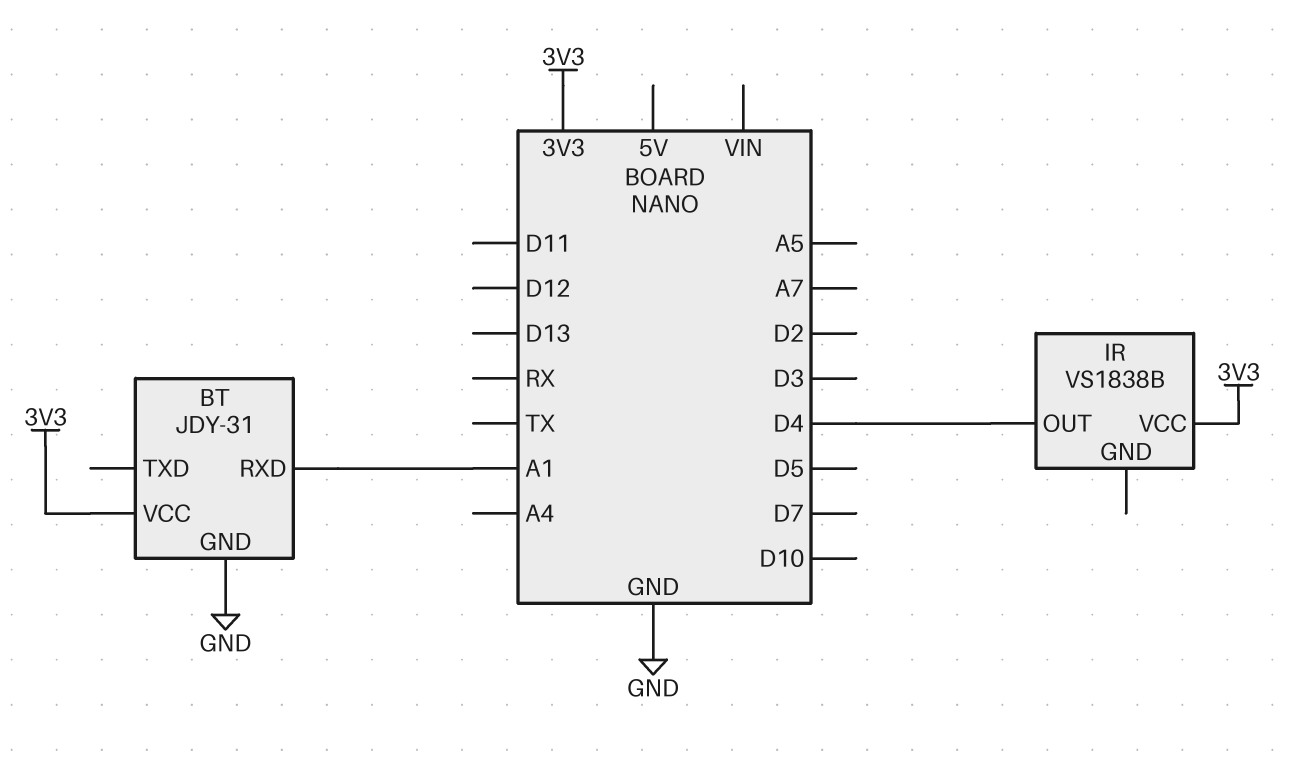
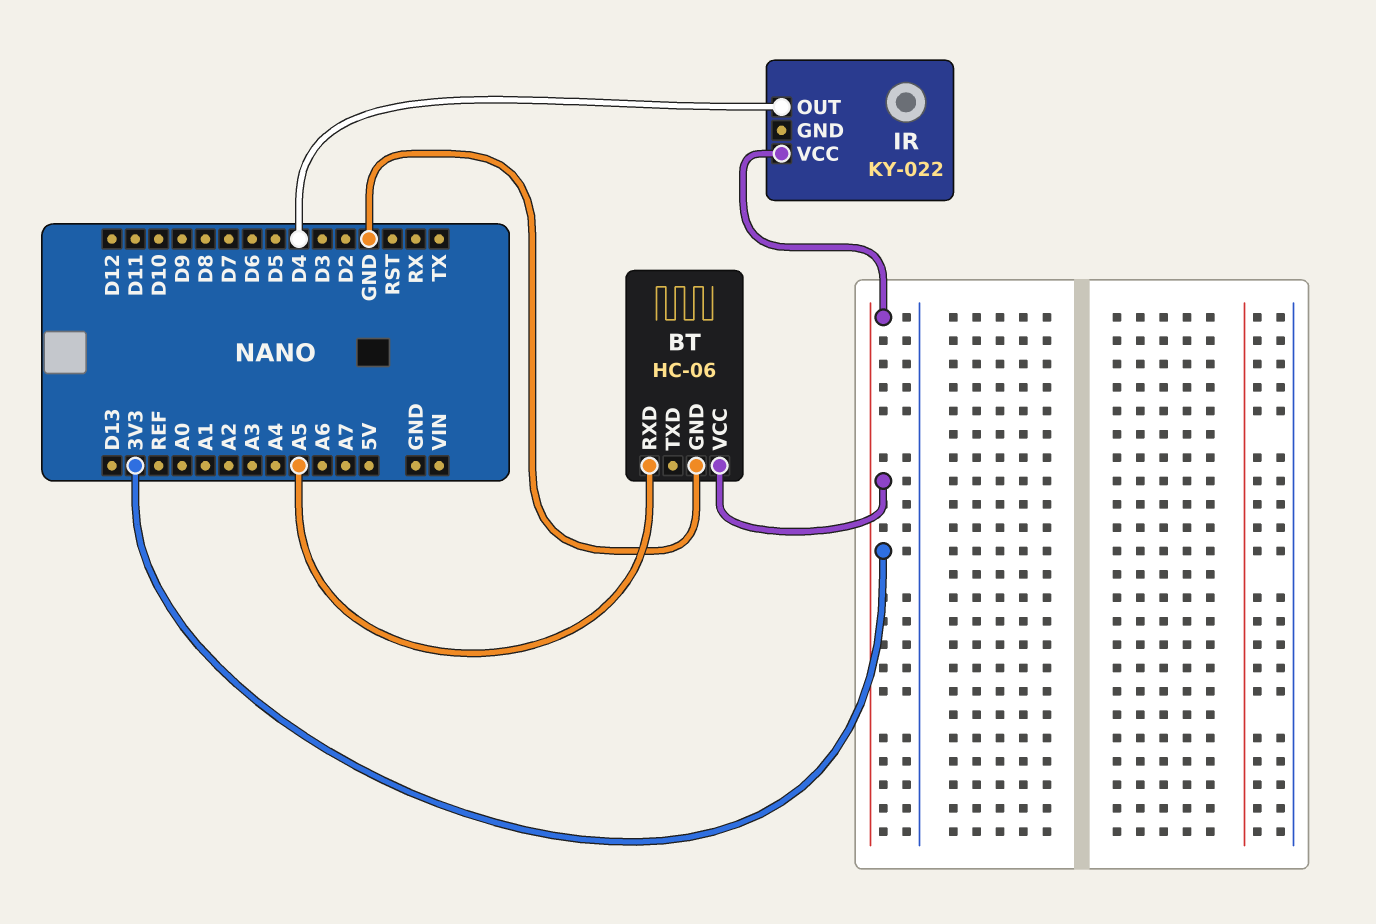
BT: JDY-31 -> HC-06
BT pin RXD: A1 -> A5
IR: VS1838B -> KY-022

